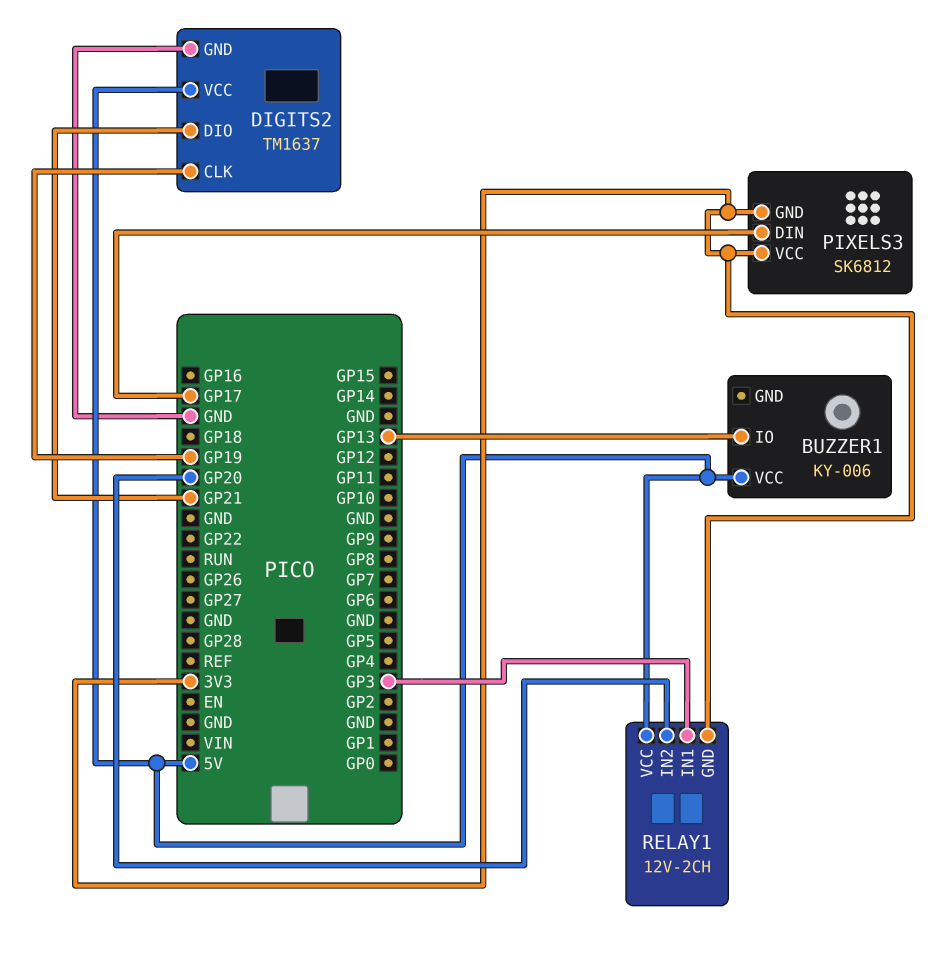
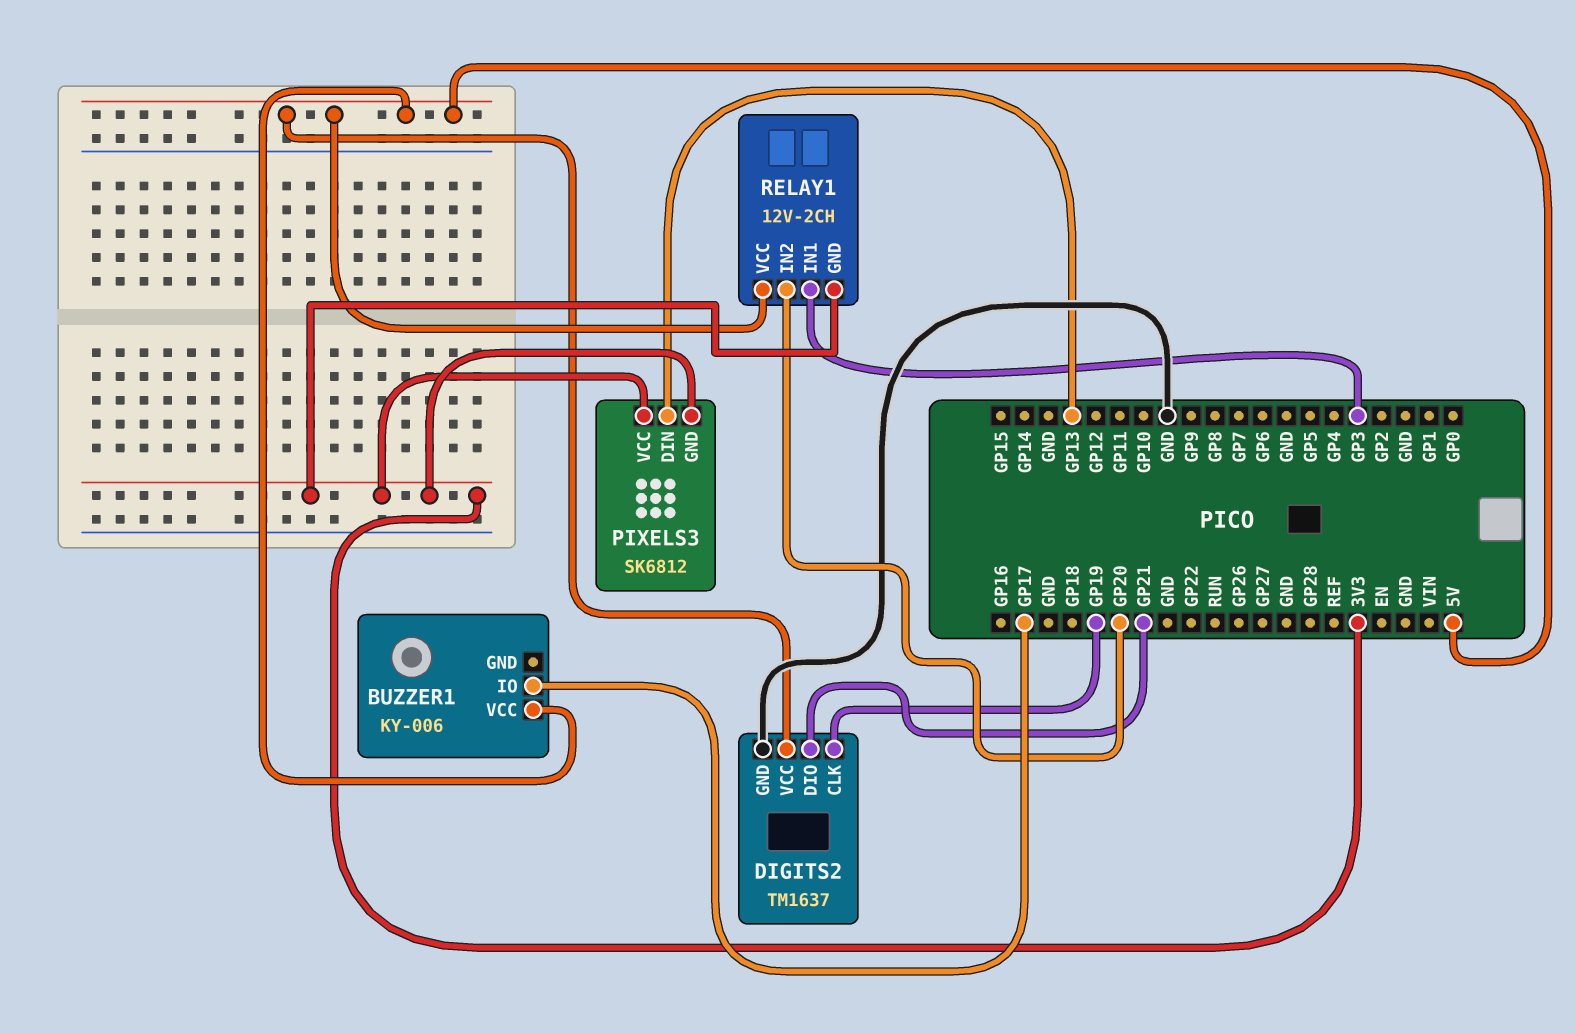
BUZZER1 pin IO: GP13 -> GP17
PIXELS3 pin DIN: GP17 -> GP13

